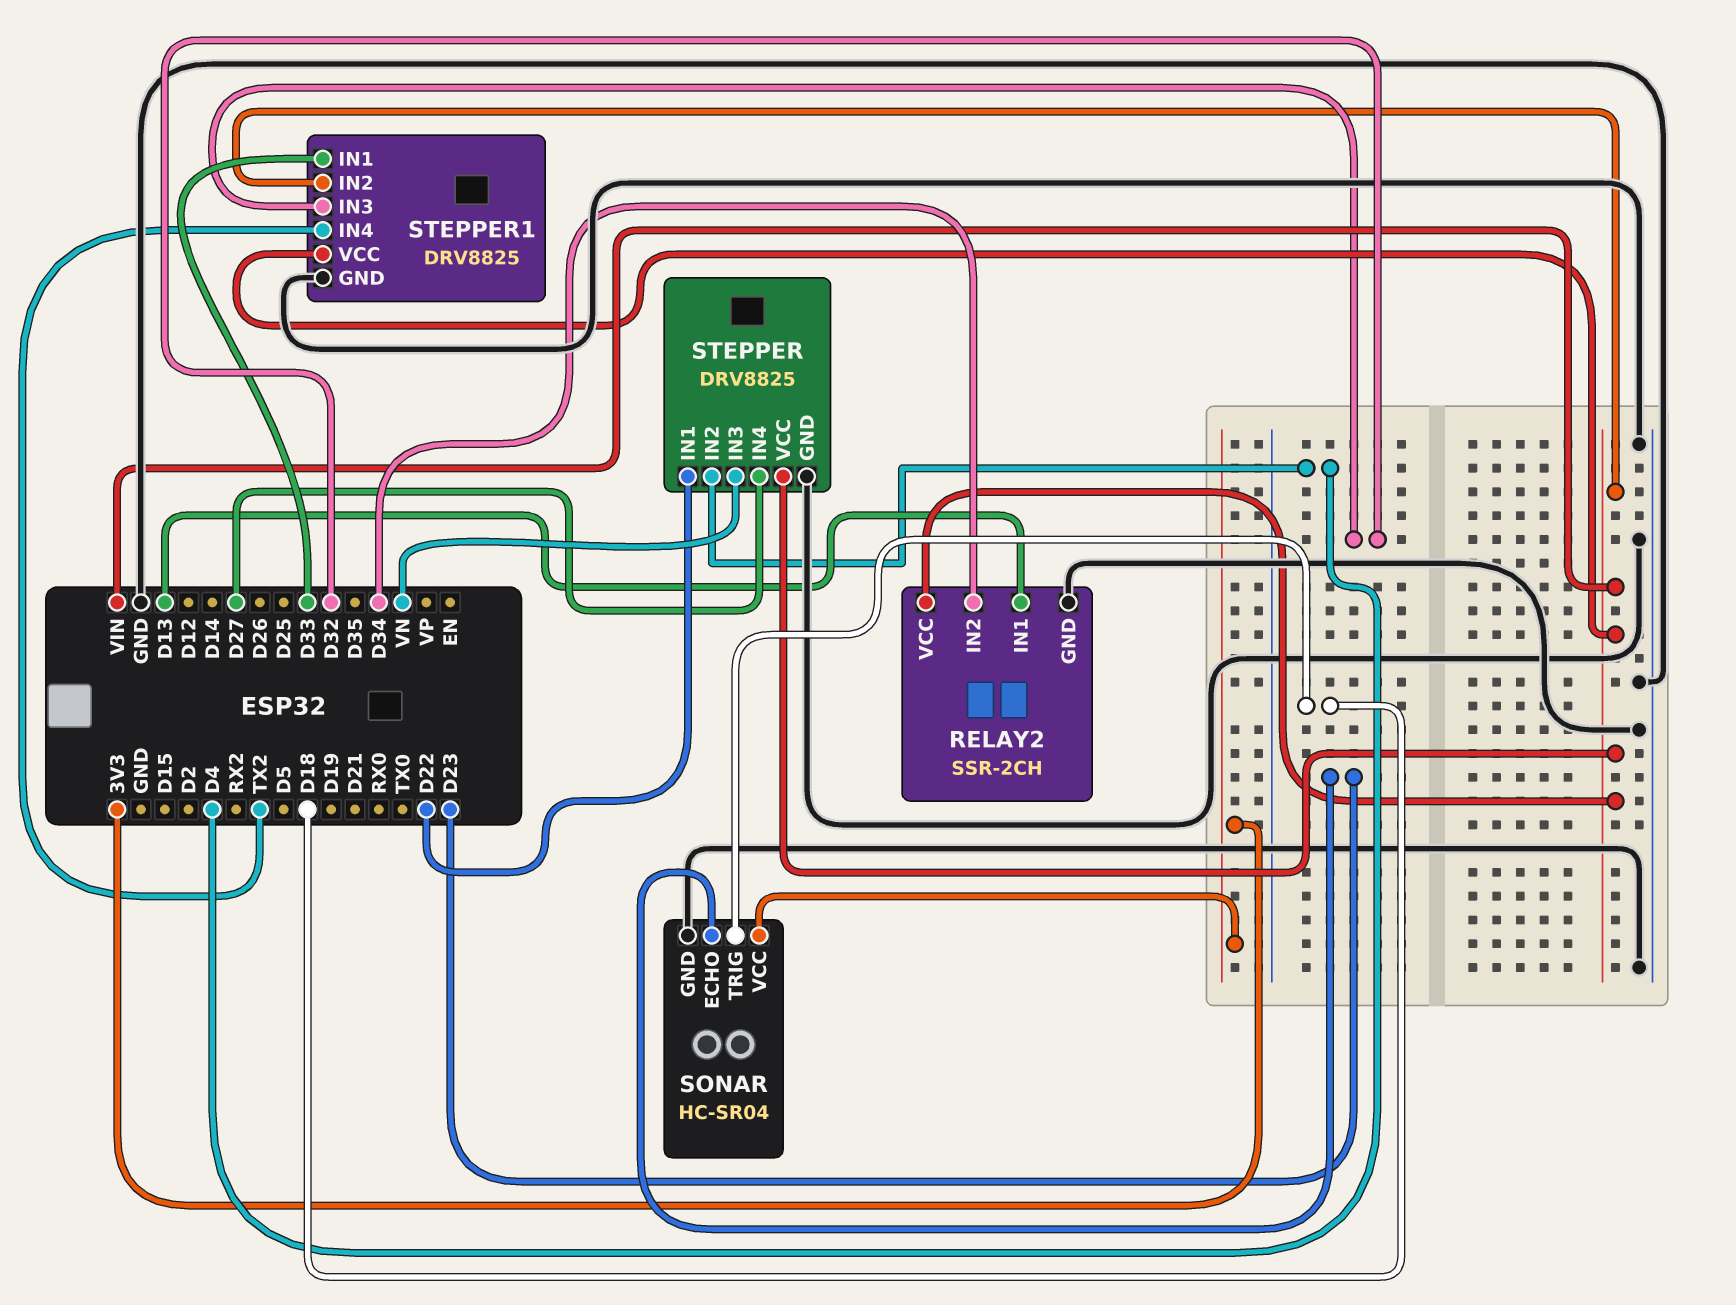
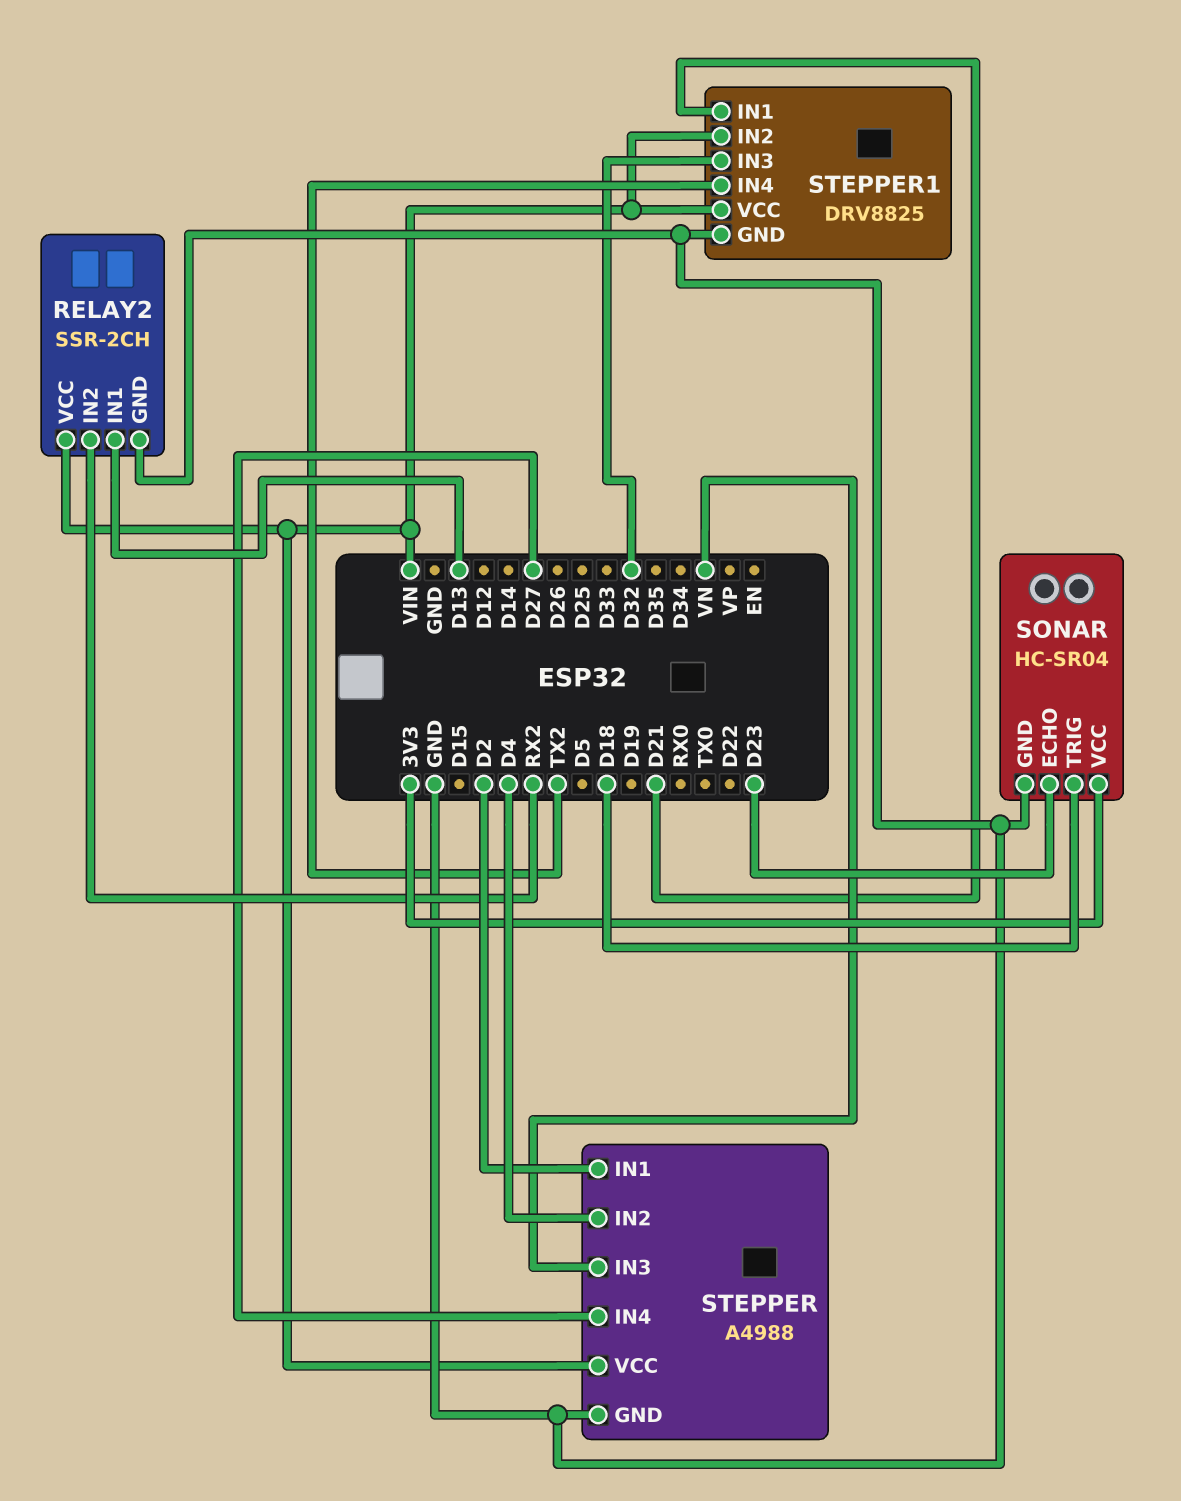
RELAY2 pin IN2: D34 -> RX2
STEPPER: DRV8825 -> A4988
STEPPER pin IN1: D22 -> D2
STEPPER1 pin IN1: D33 -> D21

